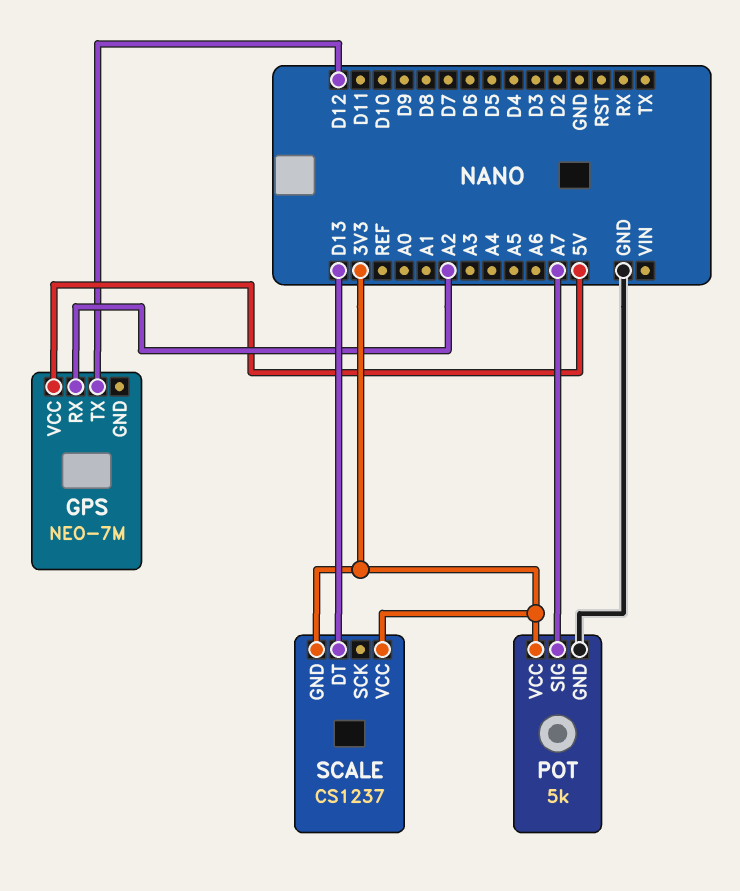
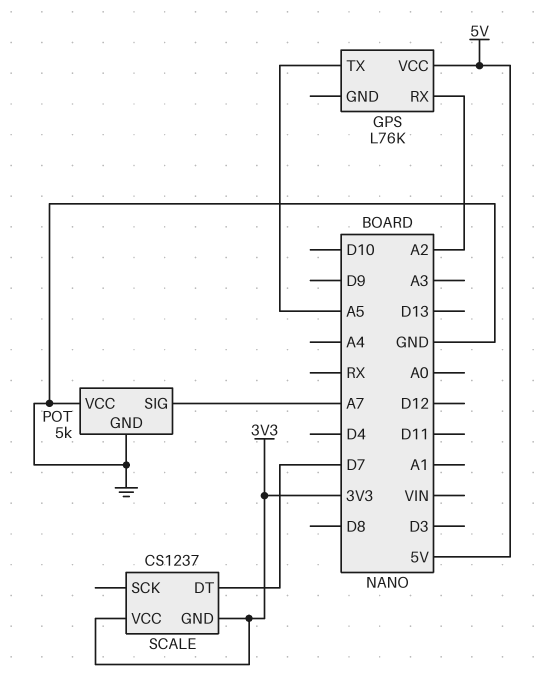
GPS: NEO-7M -> L76K
GPS pin TX: D12 -> A5
POT pin VCC: 3V3 -> GND
SCALE pin DT: D13 -> D7

